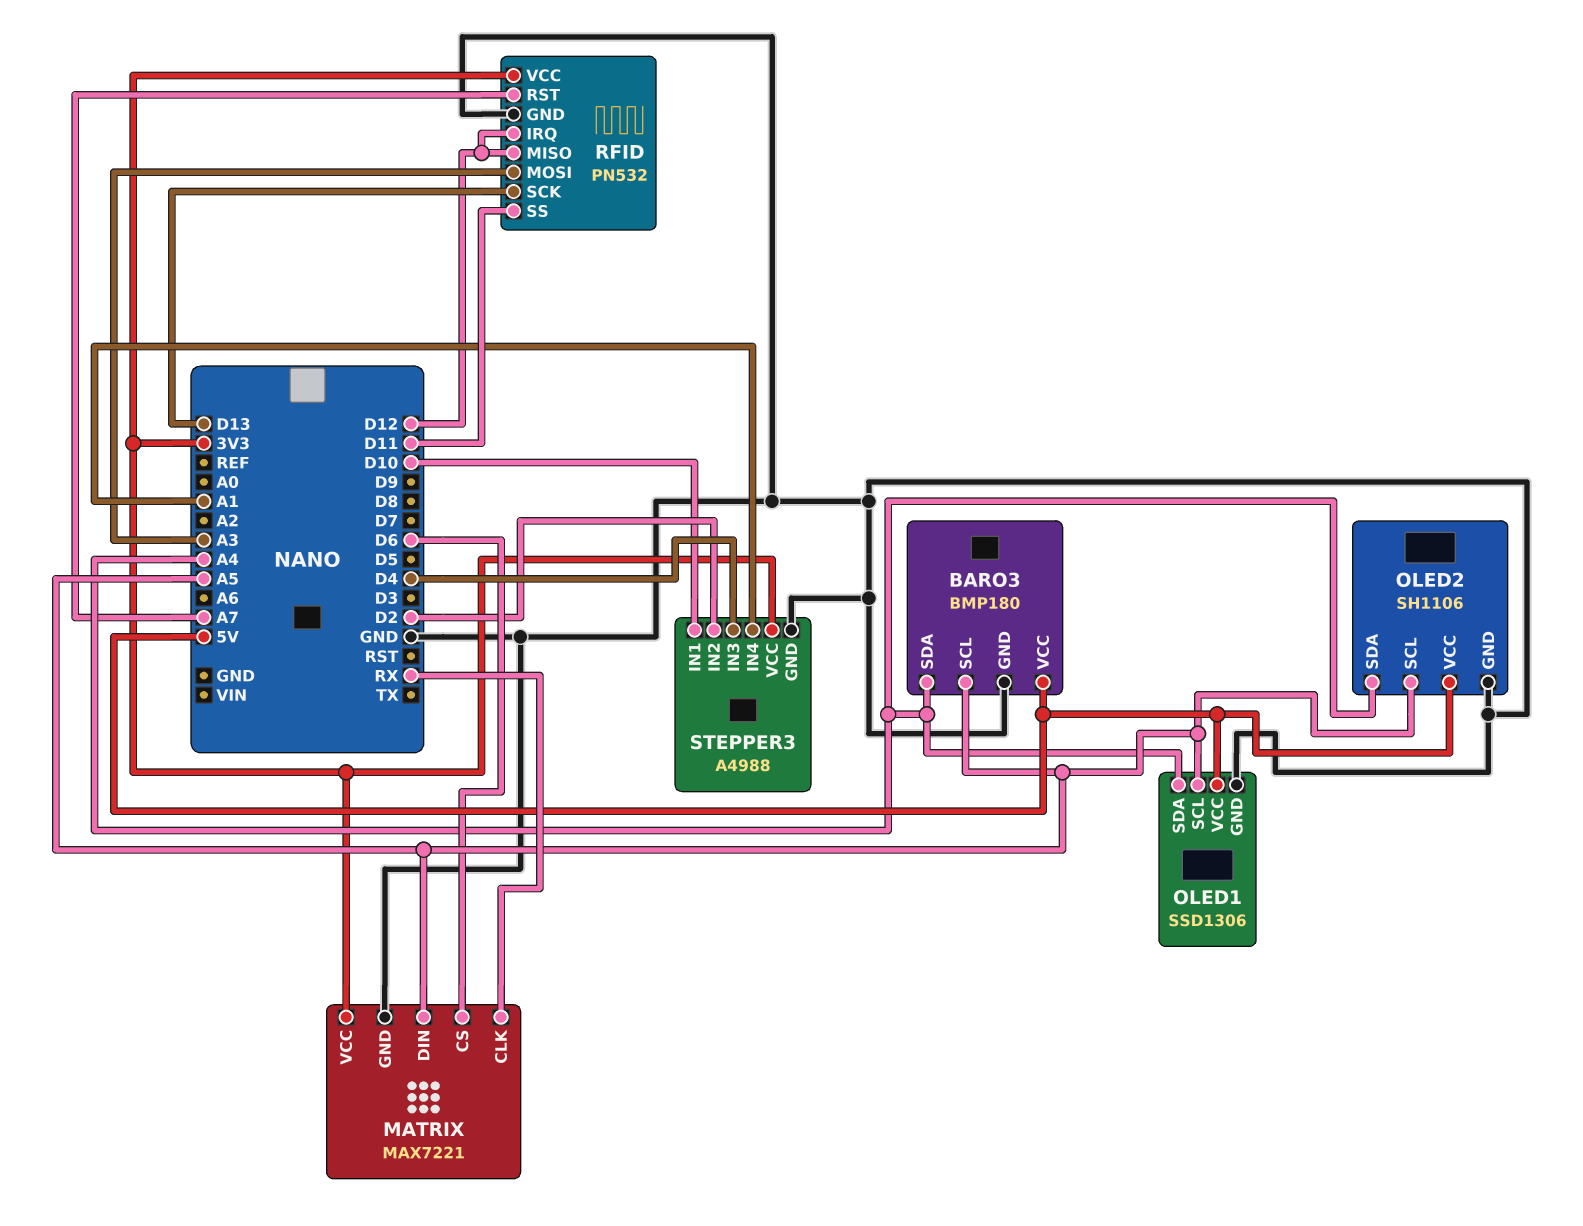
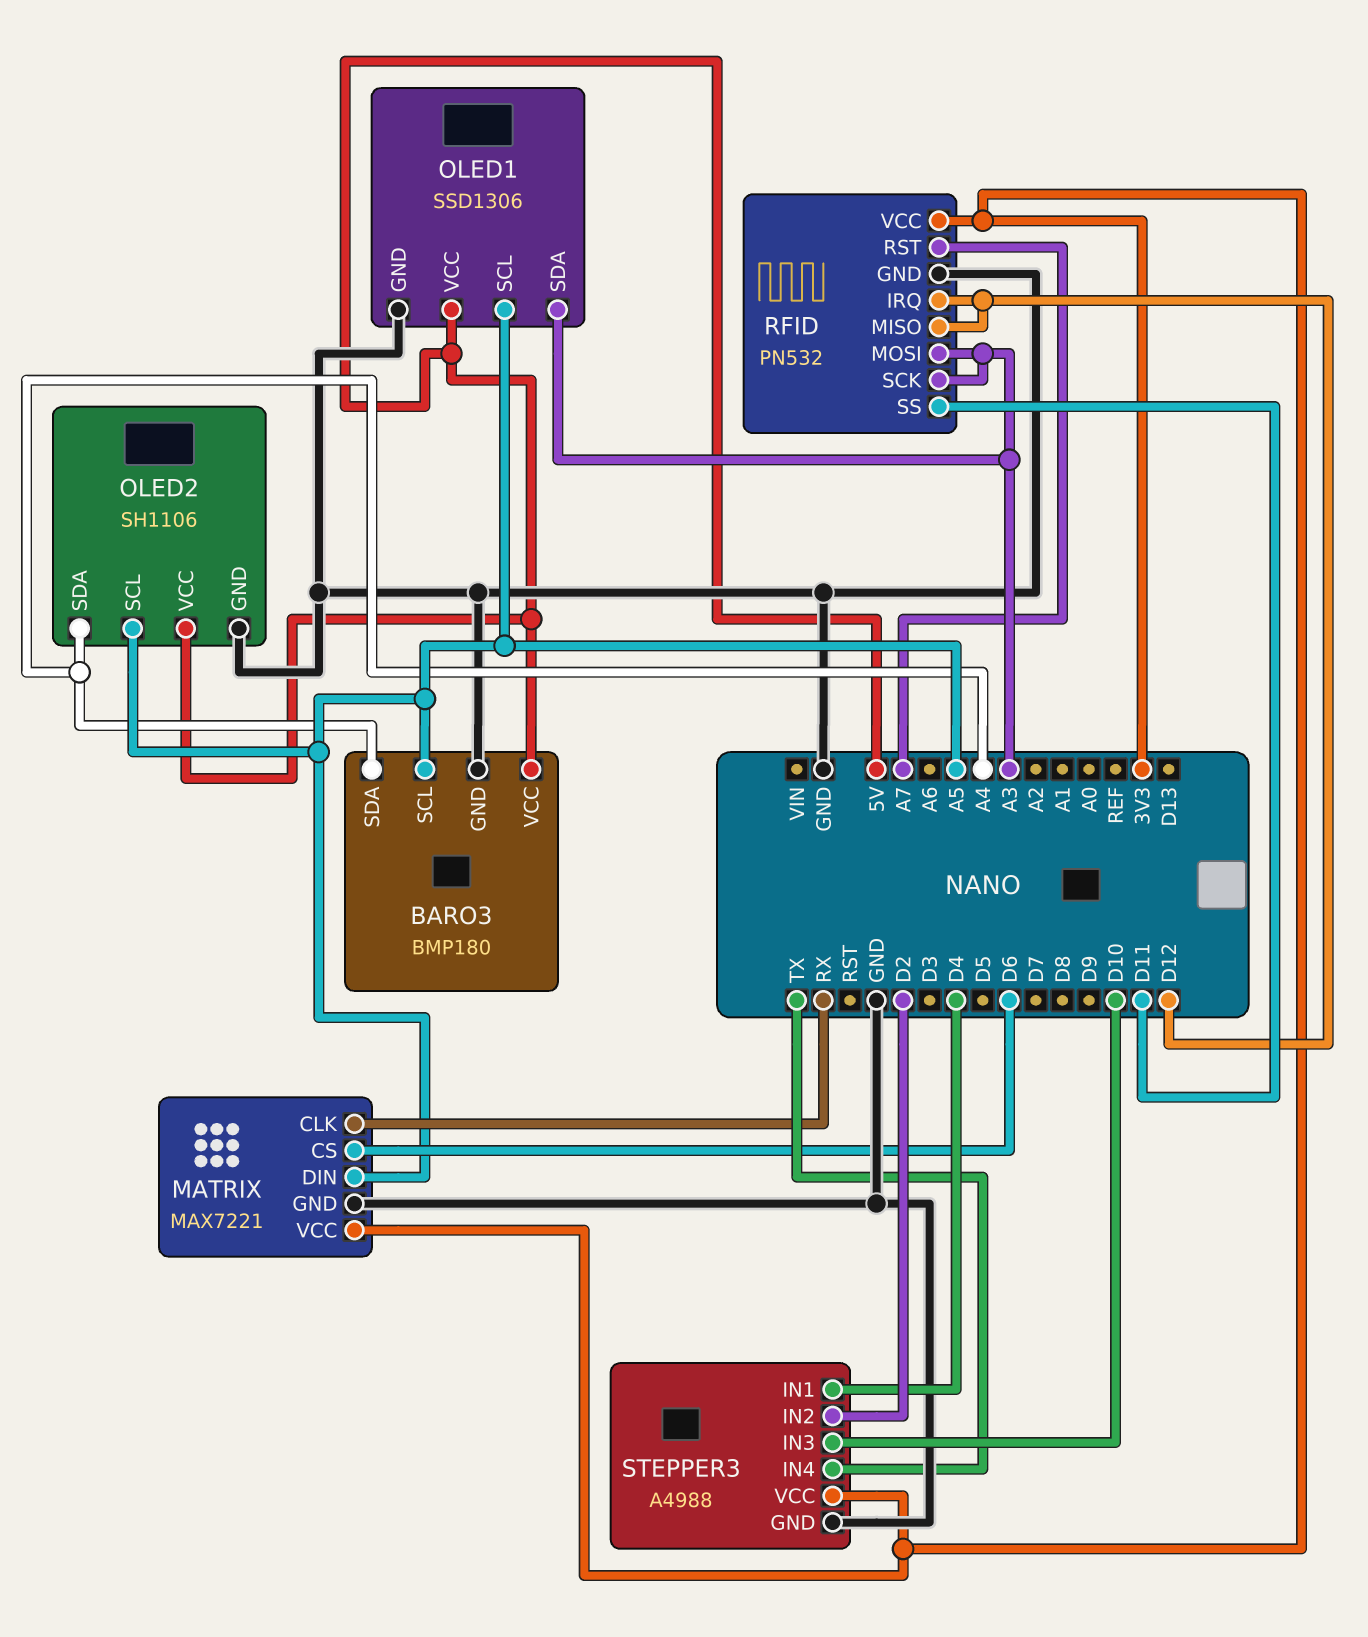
OLED1 pin SDA: A4 -> A3
RFID pin SCK: D13 -> A3
STEPPER3 pin IN1: D10 -> D4
STEPPER3 pin IN3: D4 -> D10
STEPPER3 pin IN4: A1 -> TX

